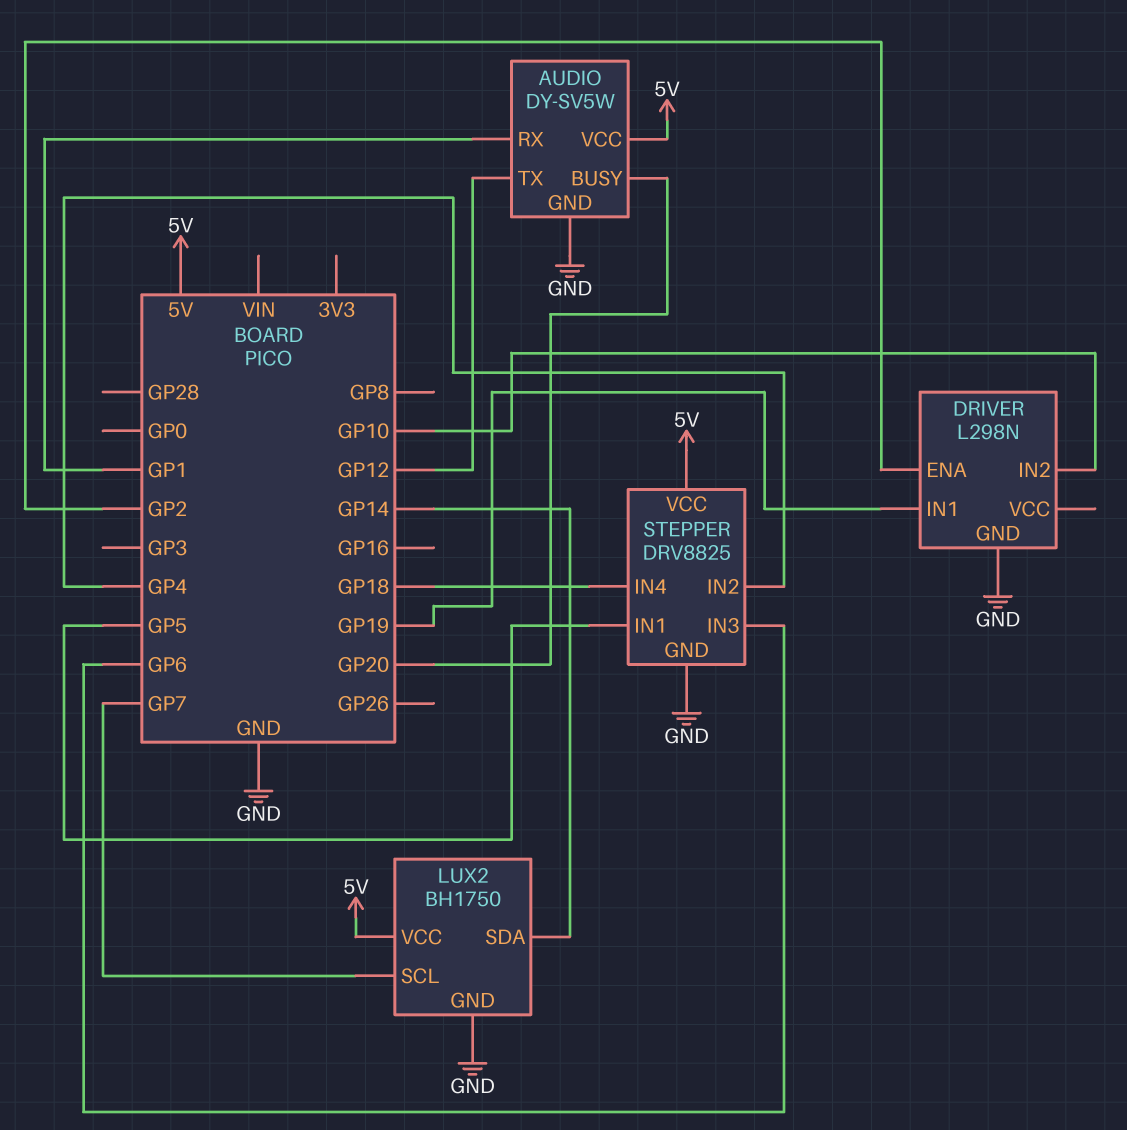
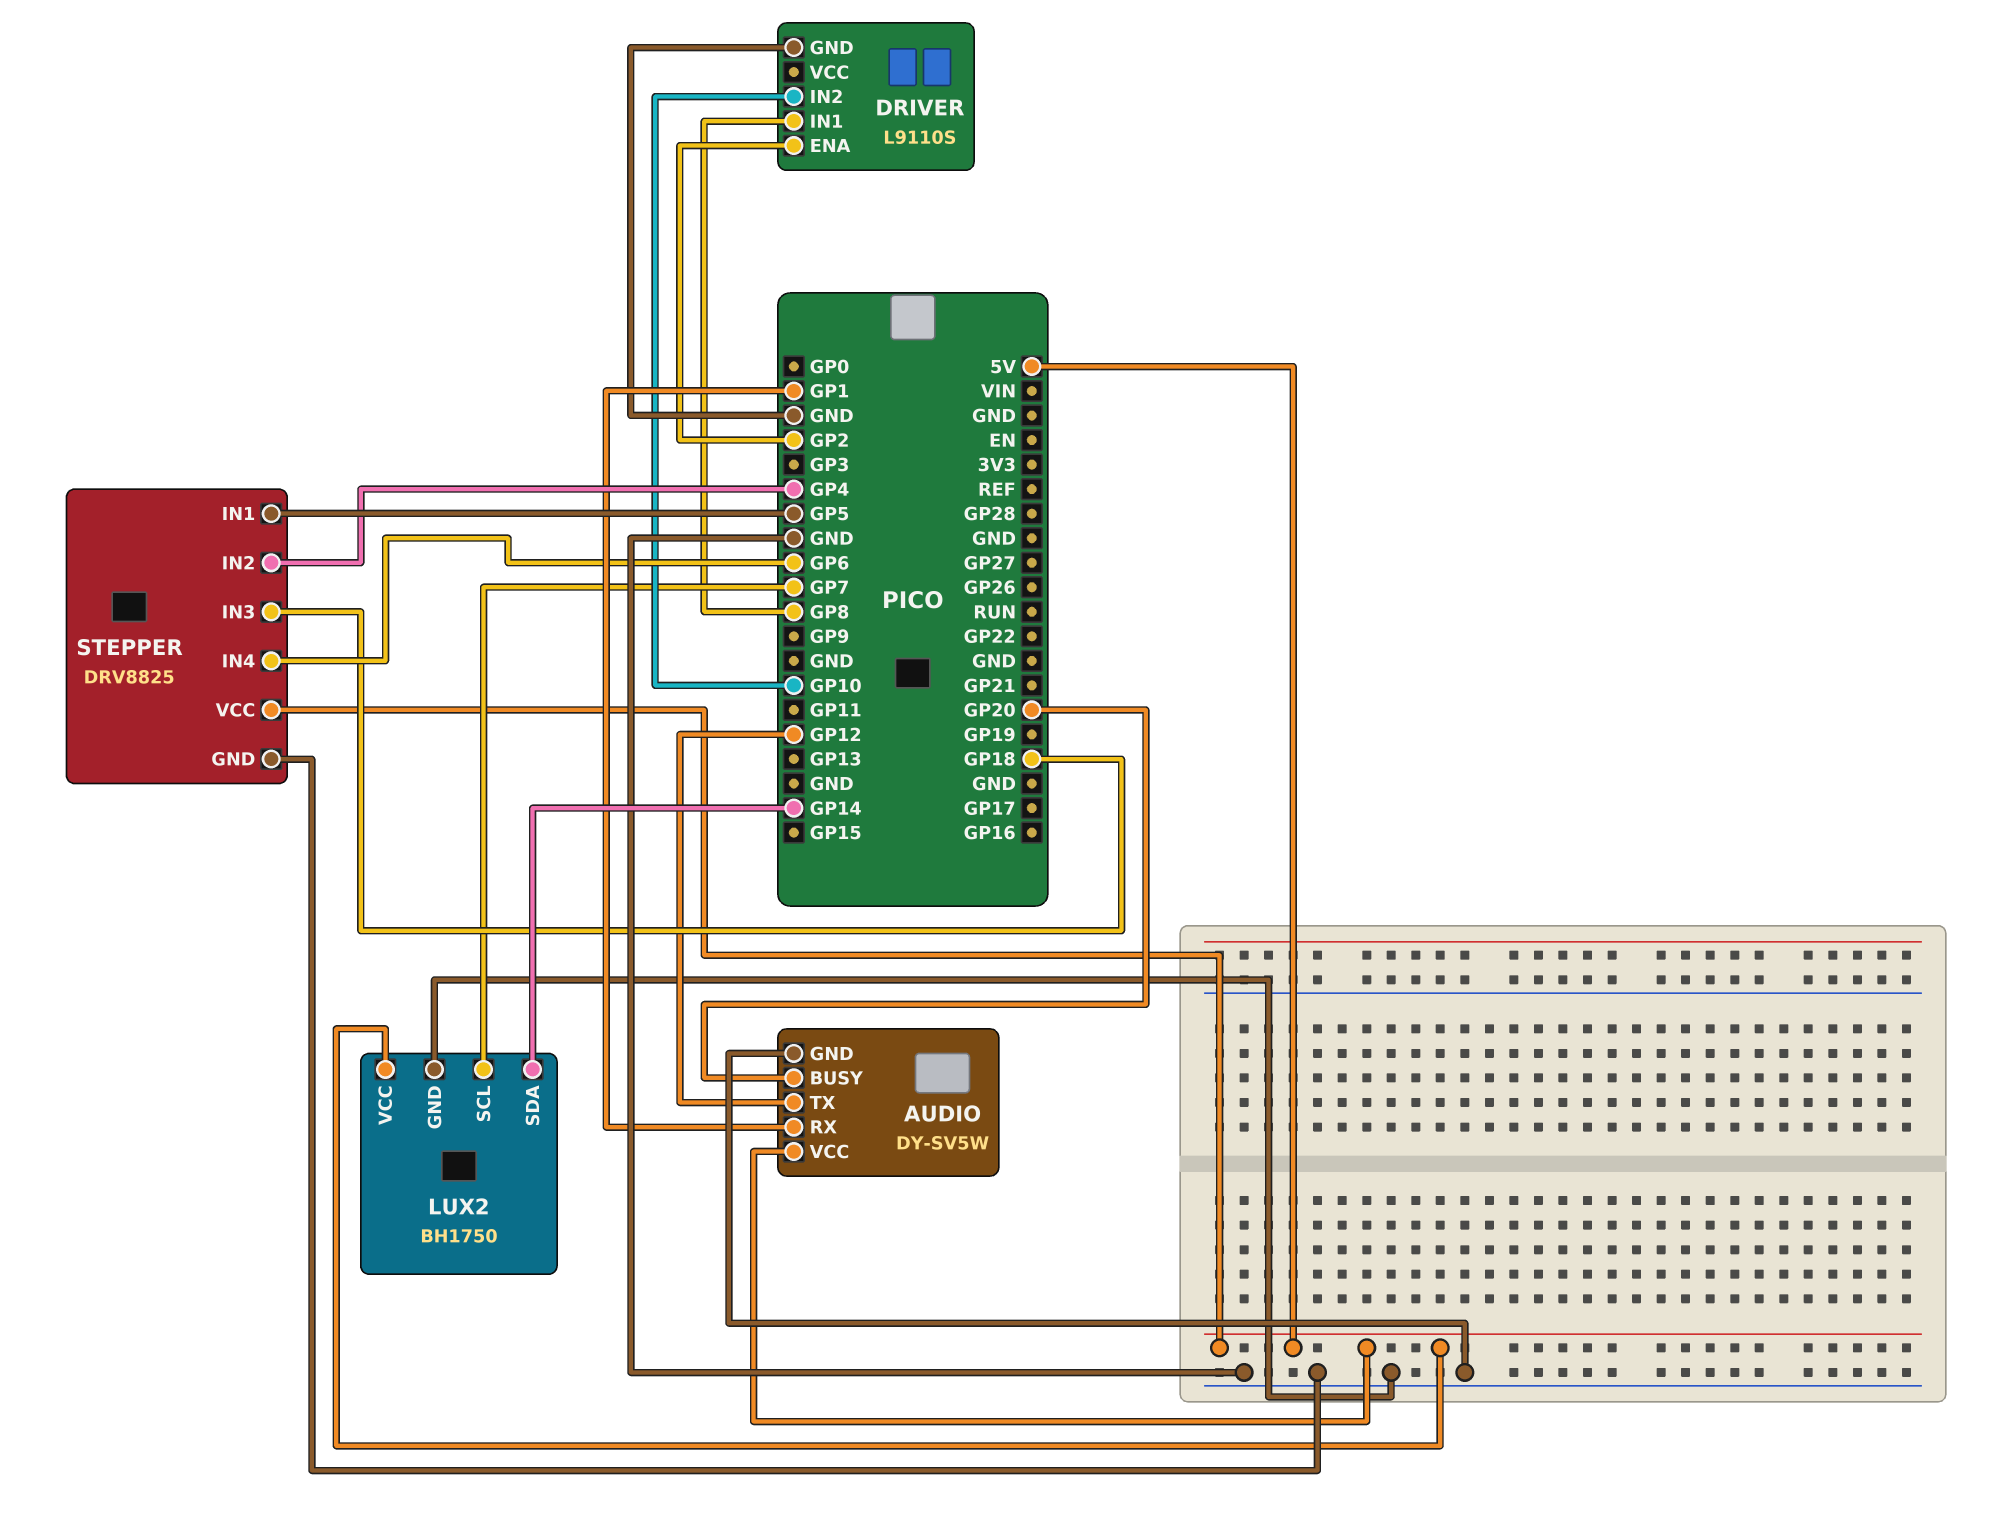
DRIVER: L298N -> L9110S
DRIVER pin IN1: GP19 -> GP8
STEPPER pin IN3: GP6 -> GP18
STEPPER pin IN4: GP18 -> GP6

